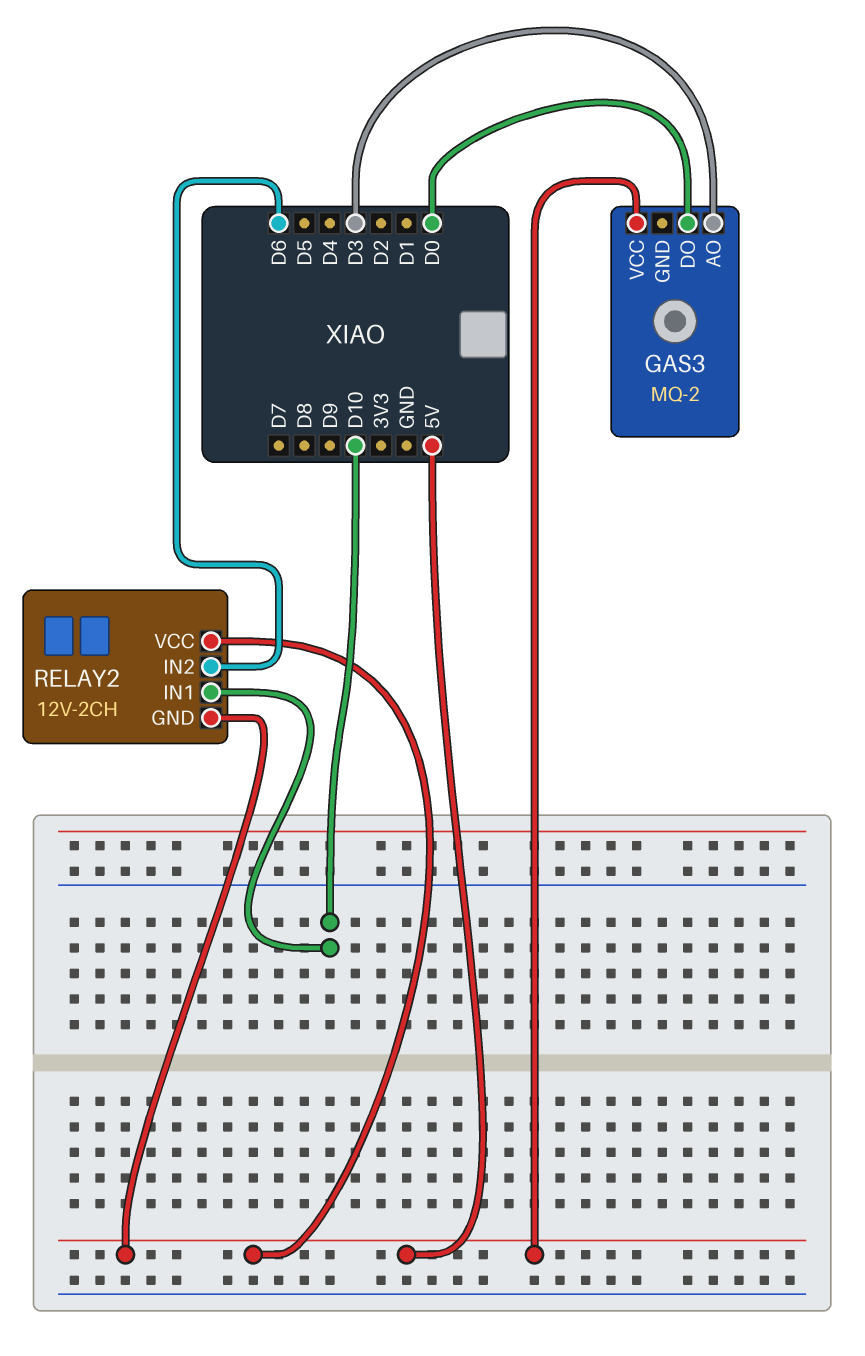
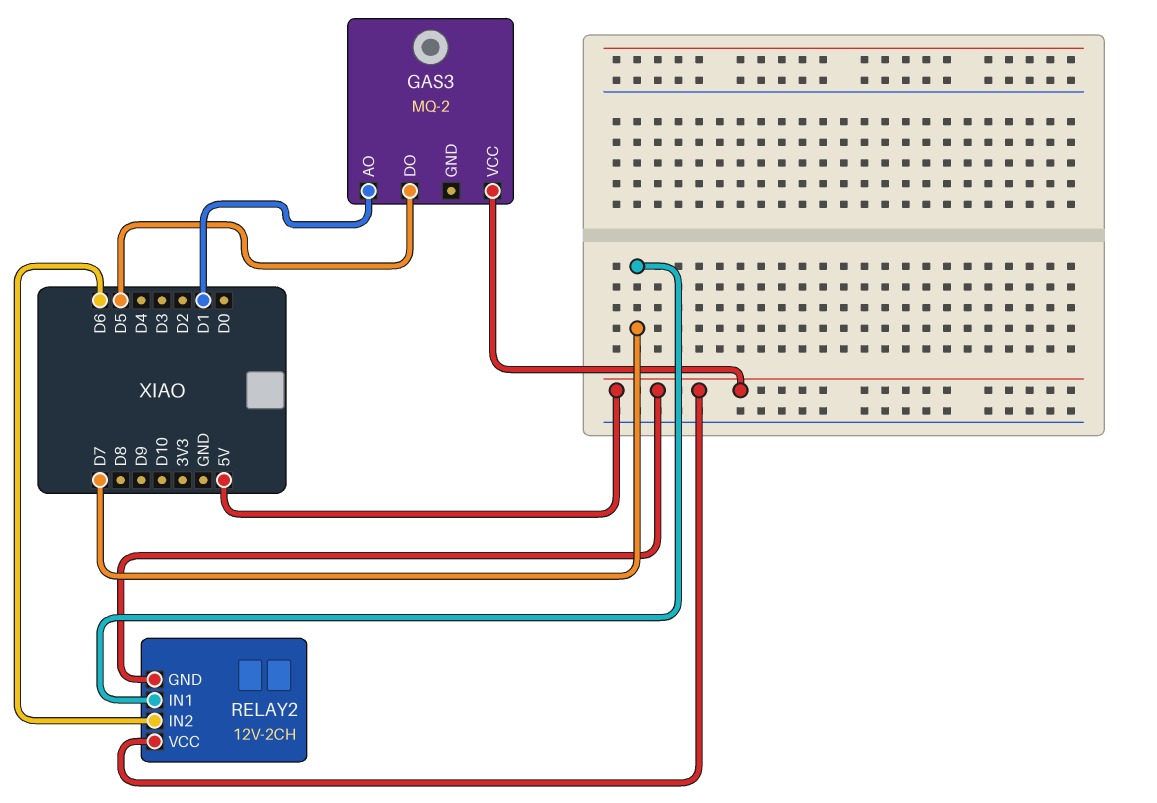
GAS3 pin AO: D3 -> D1
GAS3 pin DO: D0 -> D5
RELAY2 pin IN1: D10 -> D7

